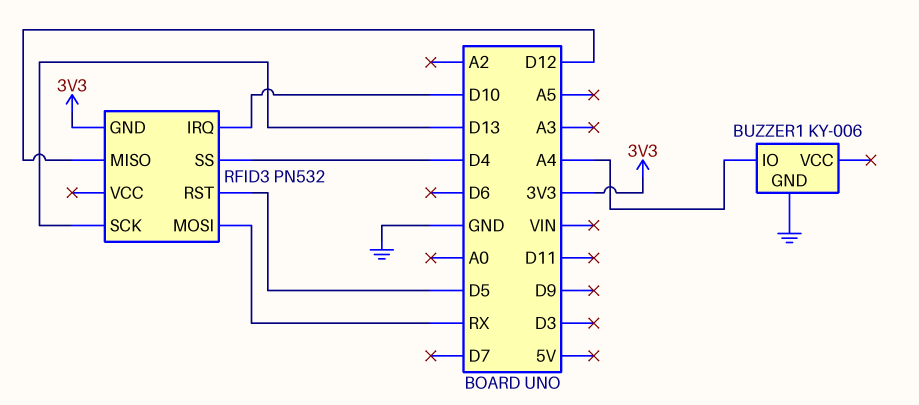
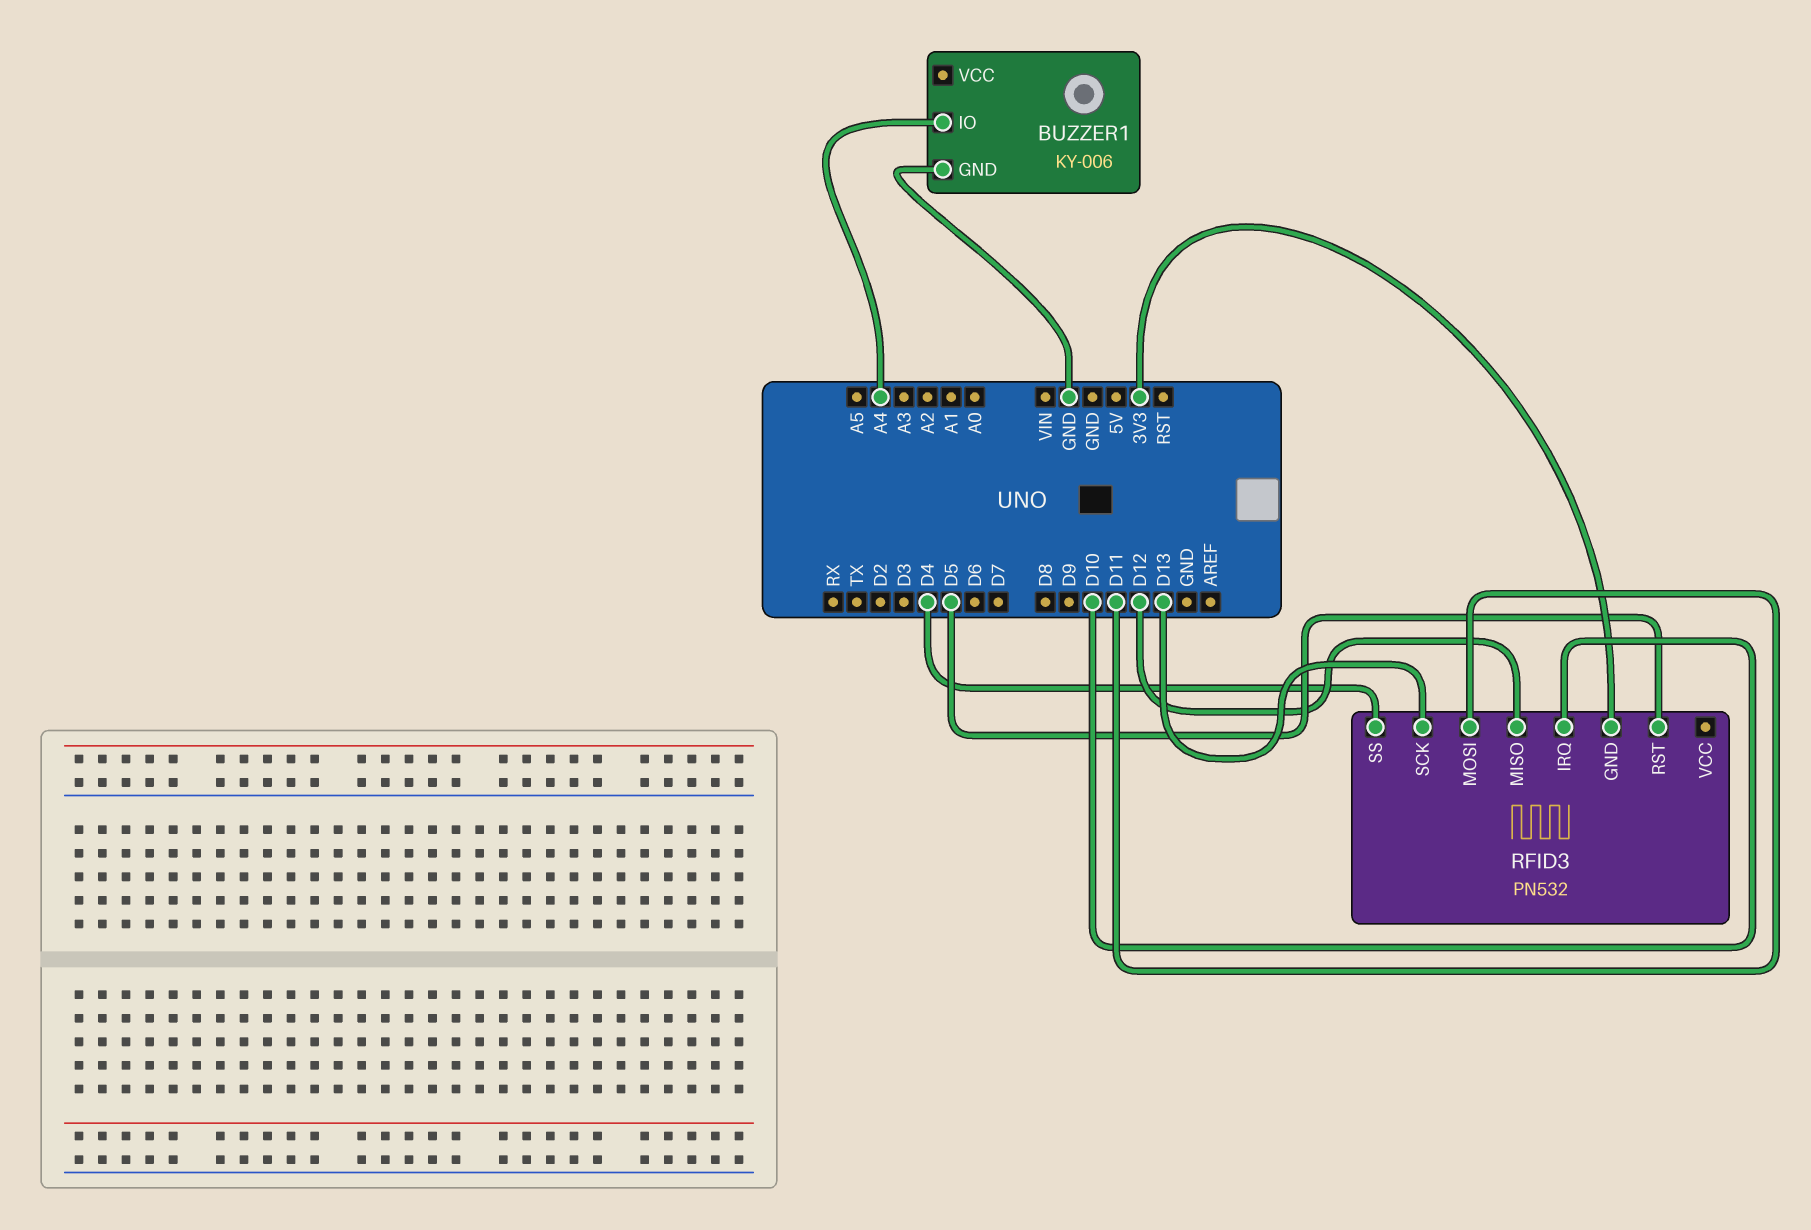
RFID3 pin MOSI: RX -> D11

